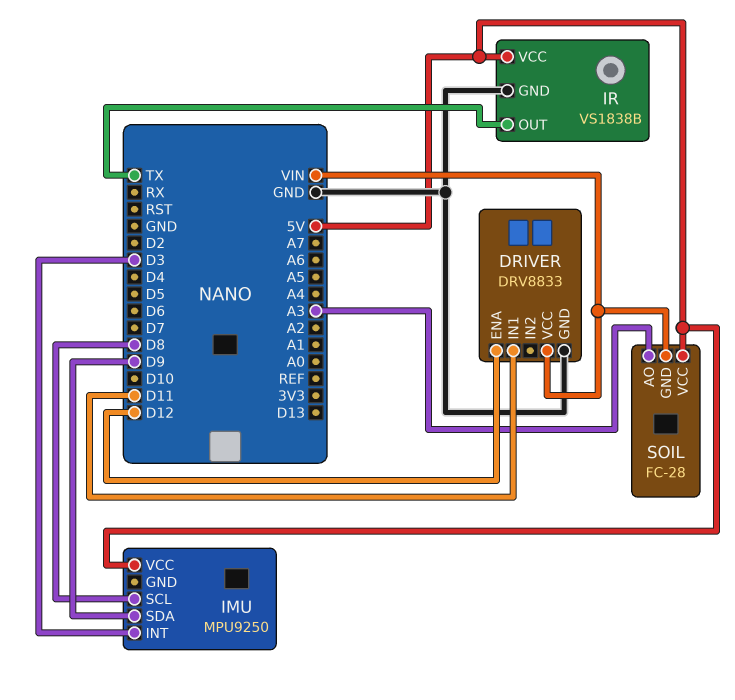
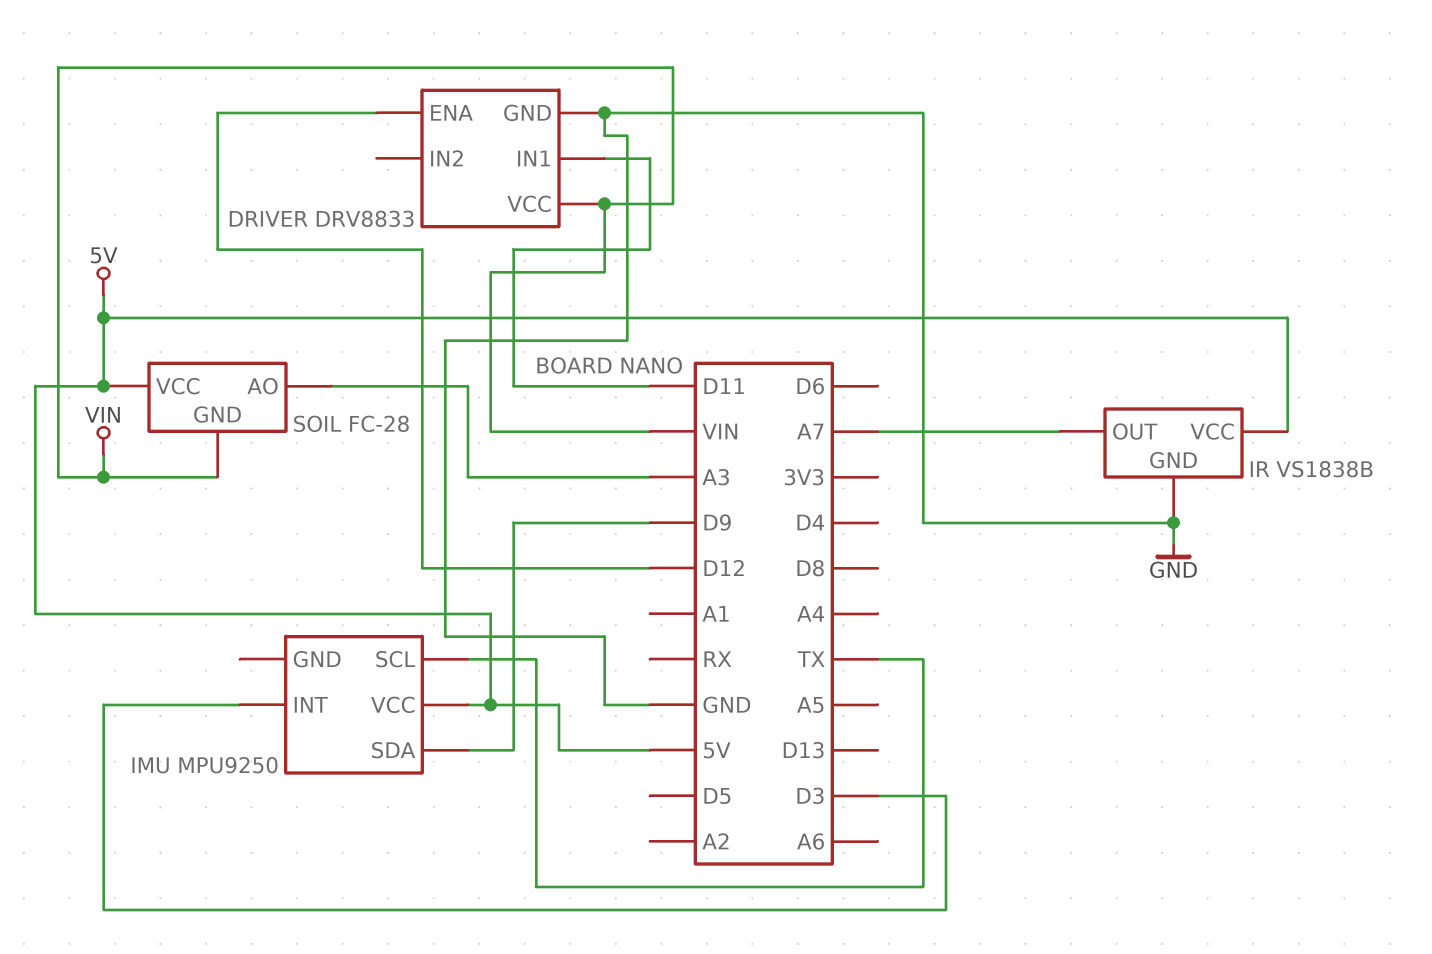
IMU pin SCL: D8 -> TX
IR pin OUT: TX -> A7

